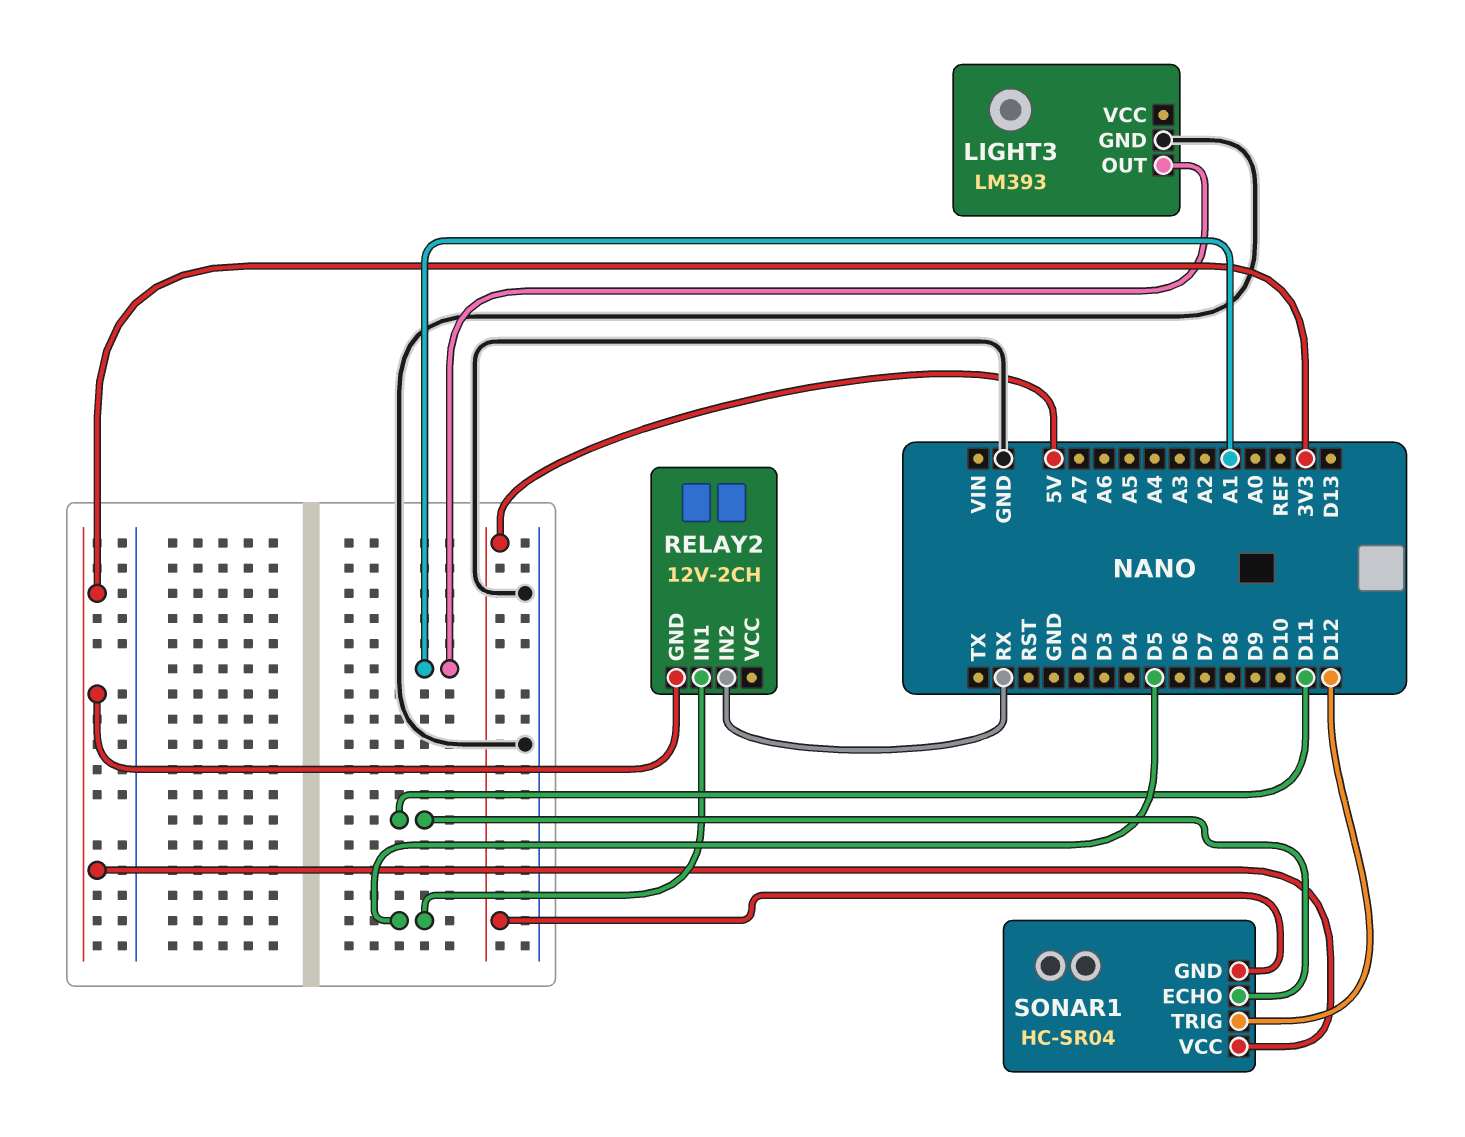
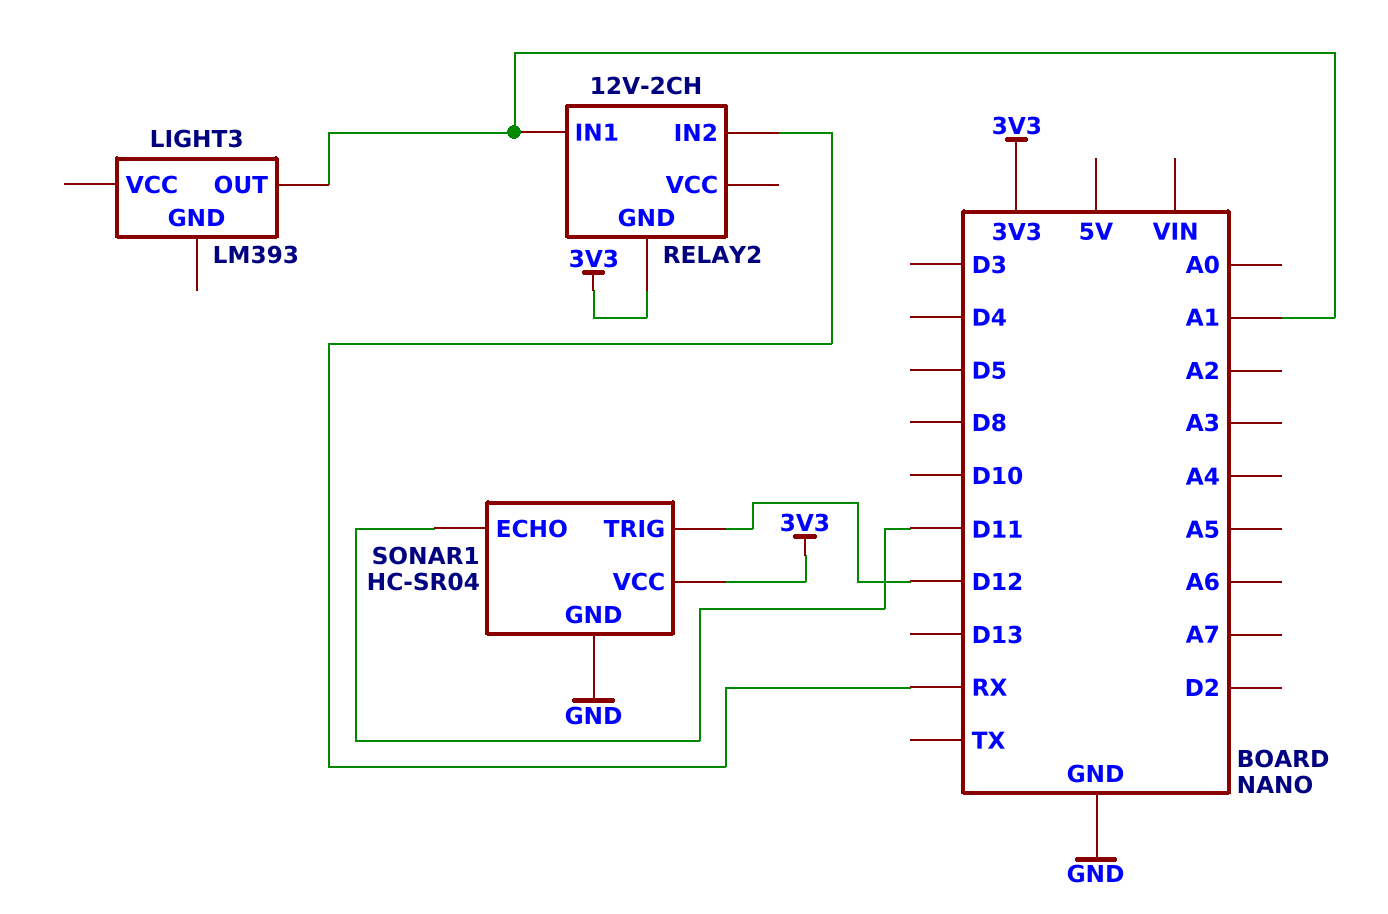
LIGHT3 pin GND: GND -> none
RELAY2 pin IN1: D5 -> A1
SONAR1 pin GND: 5V -> GND

